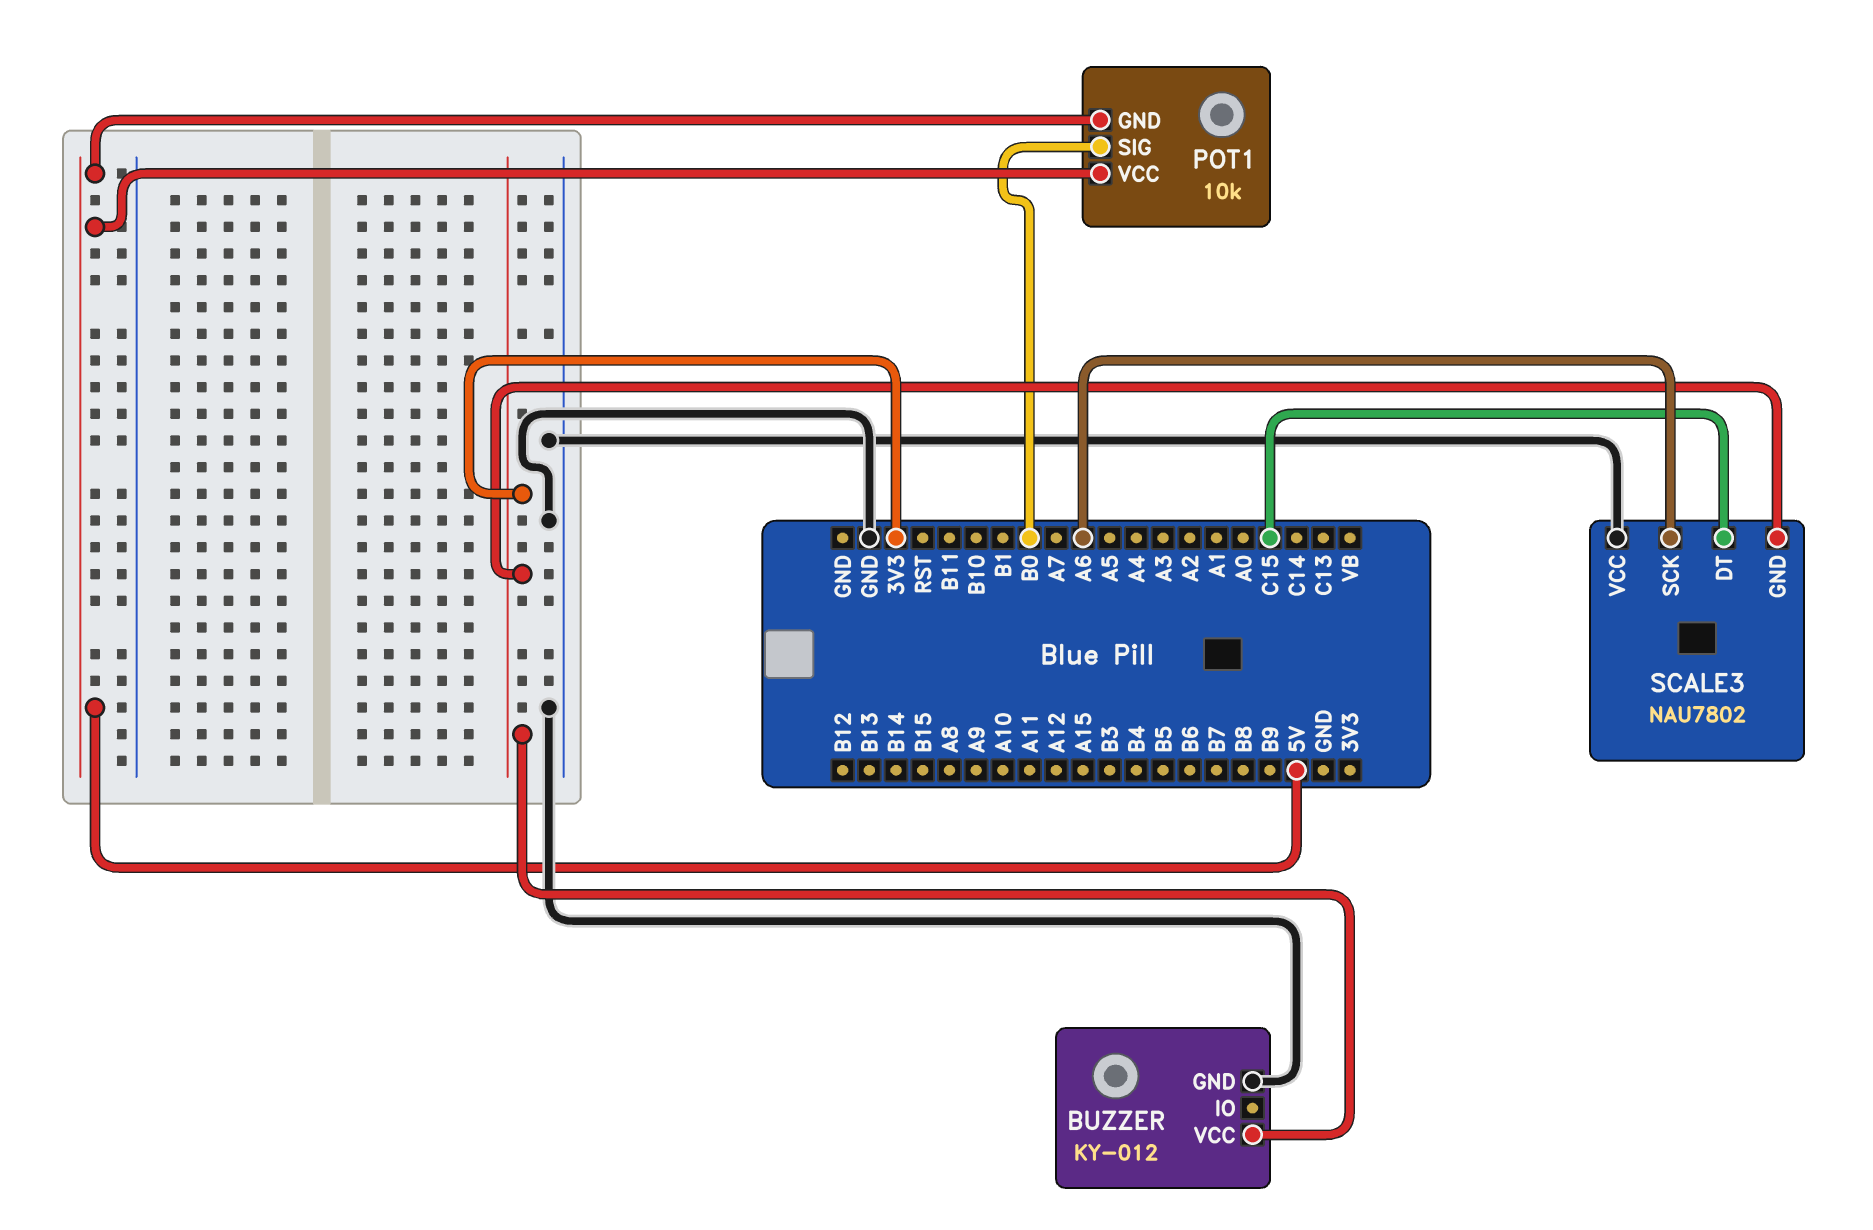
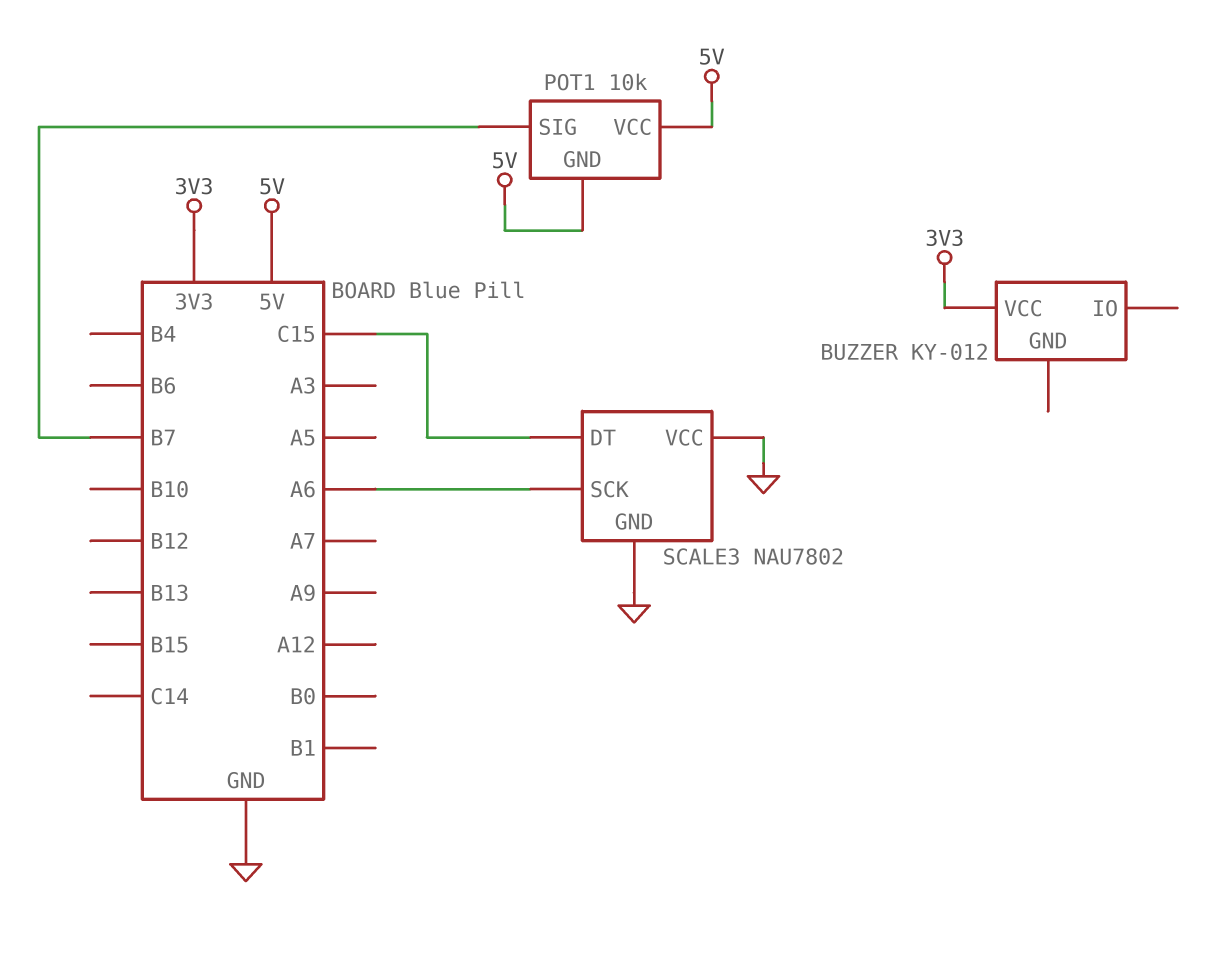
BUZZER pin GND: GND -> none
POT1 pin SIG: B0 -> B7
SCALE3 pin GND: 3V3 -> GND

